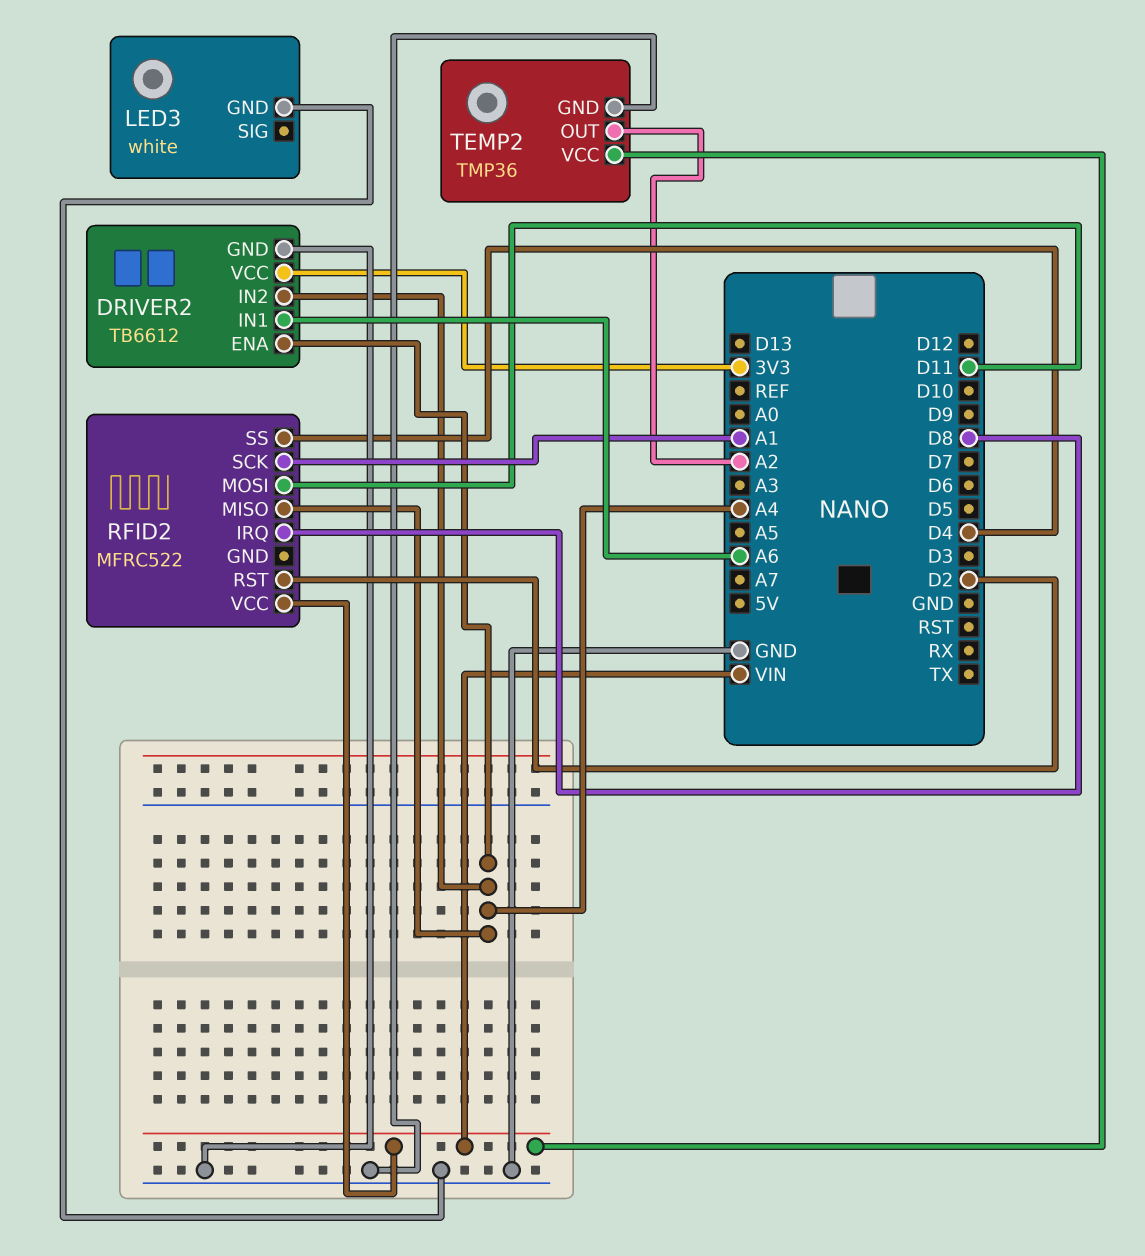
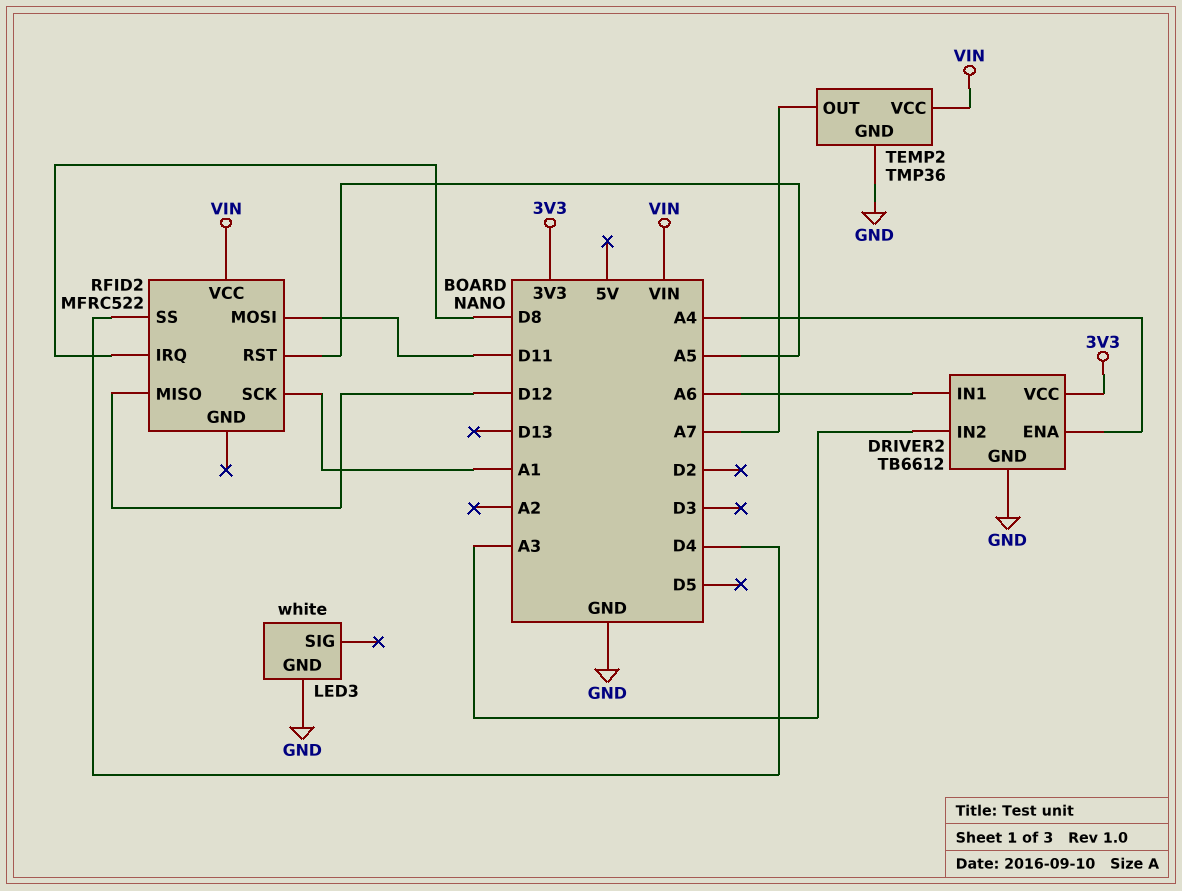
DRIVER2 pin IN2: A4 -> A3
RFID2 pin MISO: A4 -> D12
RFID2 pin RST: D2 -> A5
TEMP2 pin OUT: A2 -> A7

